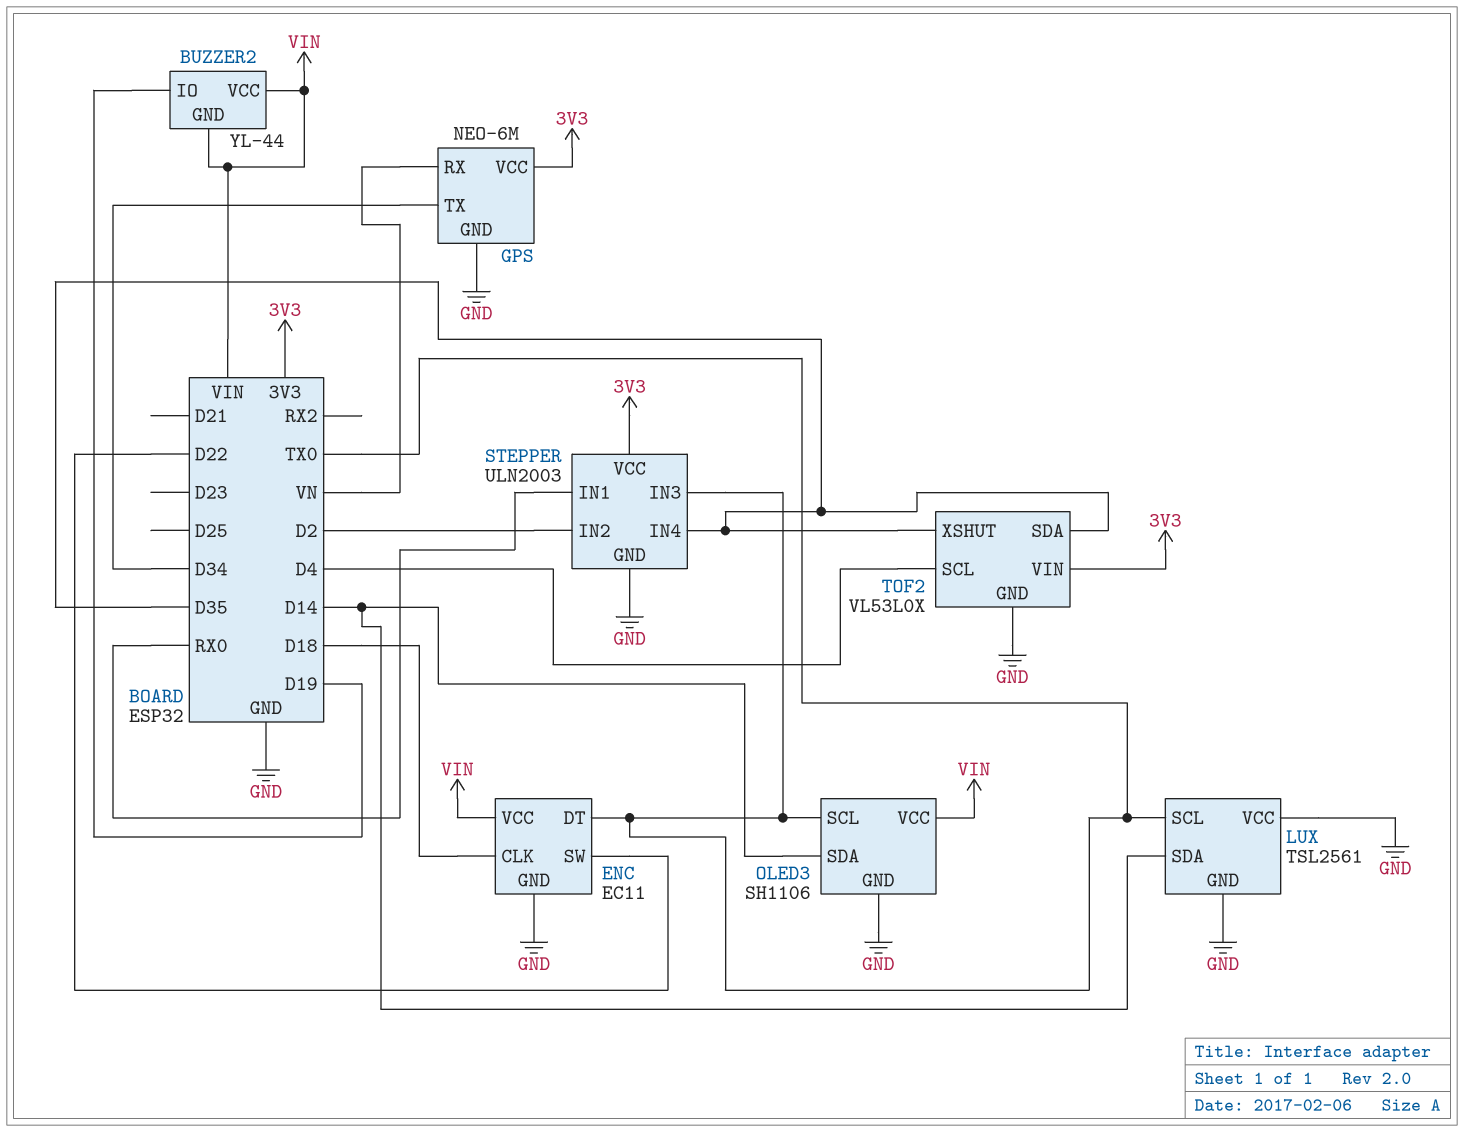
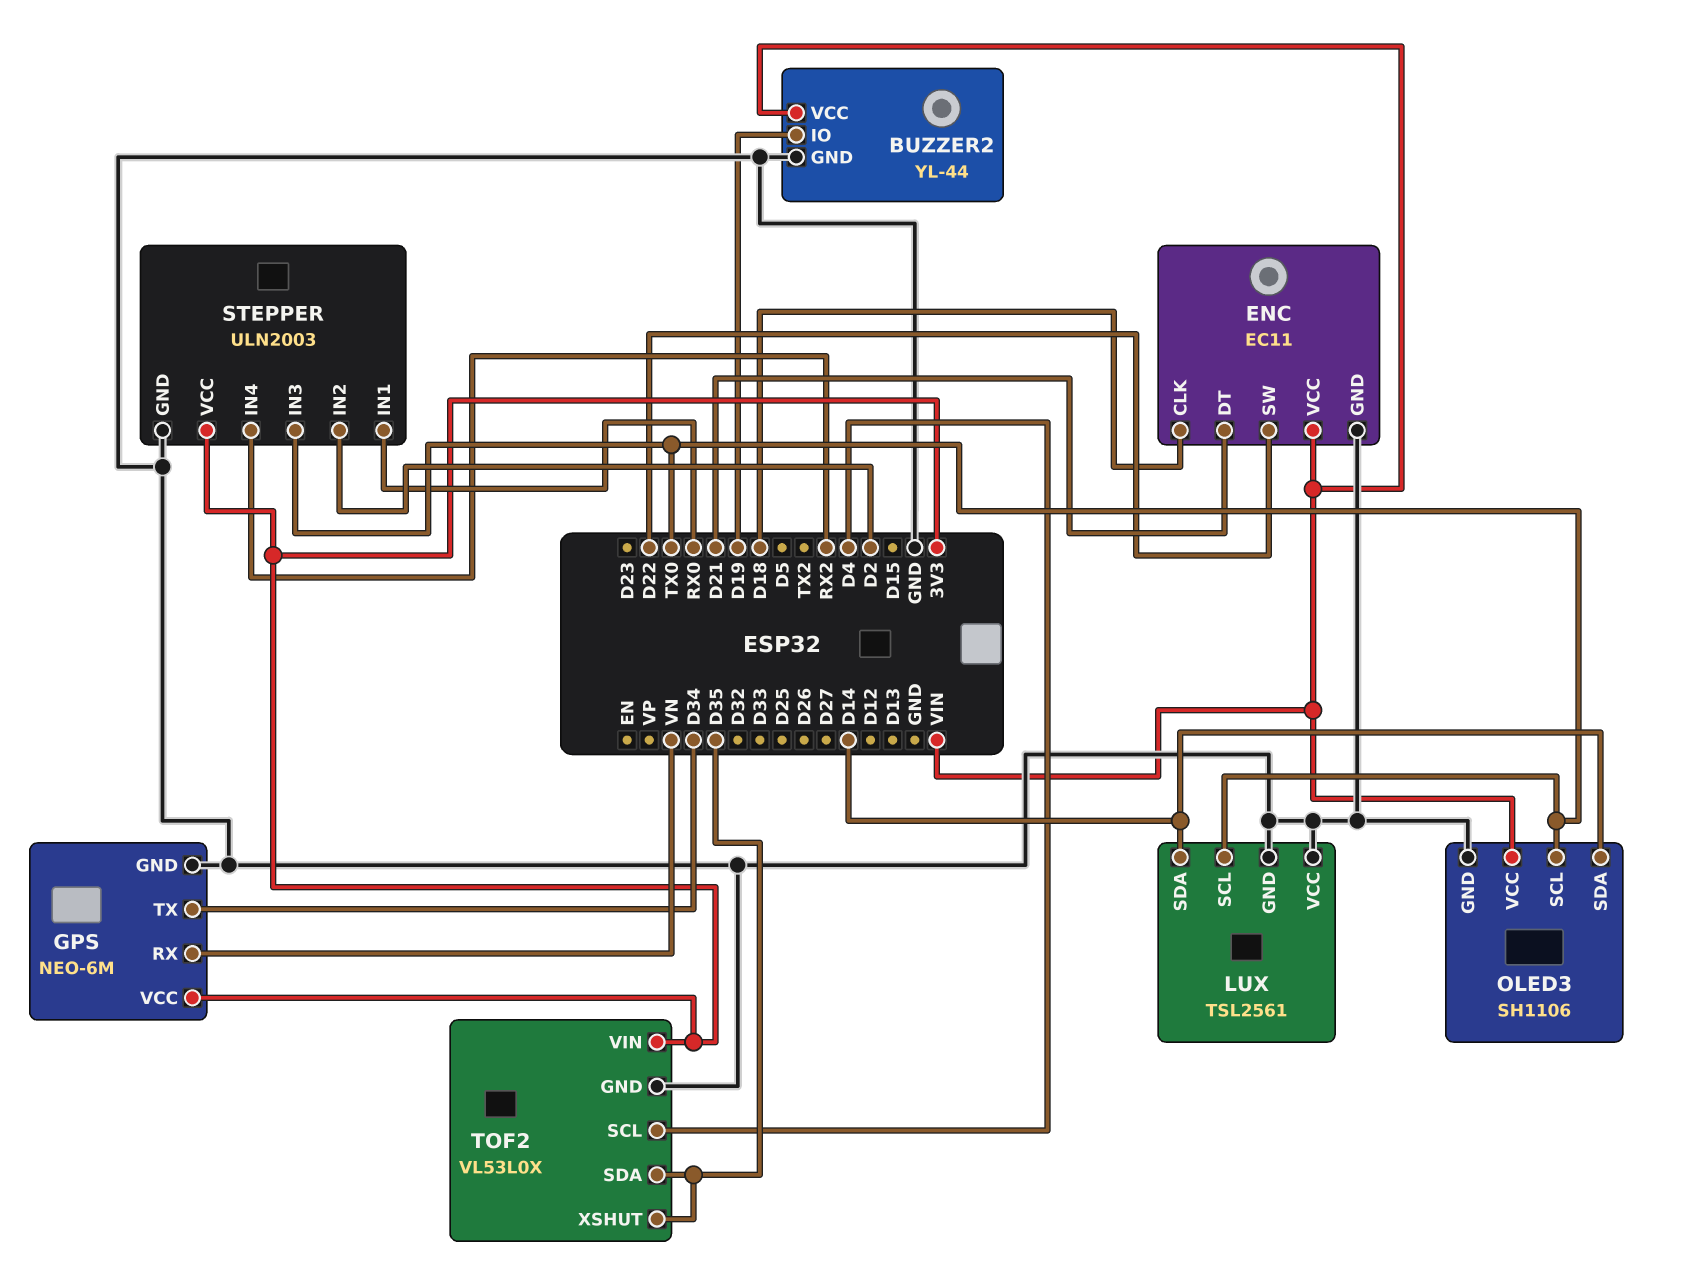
BUZZER2 pin GND: VIN -> GND
ENC pin DT: TX0 -> D21
STEPPER pin IN4: D35 -> RX2

